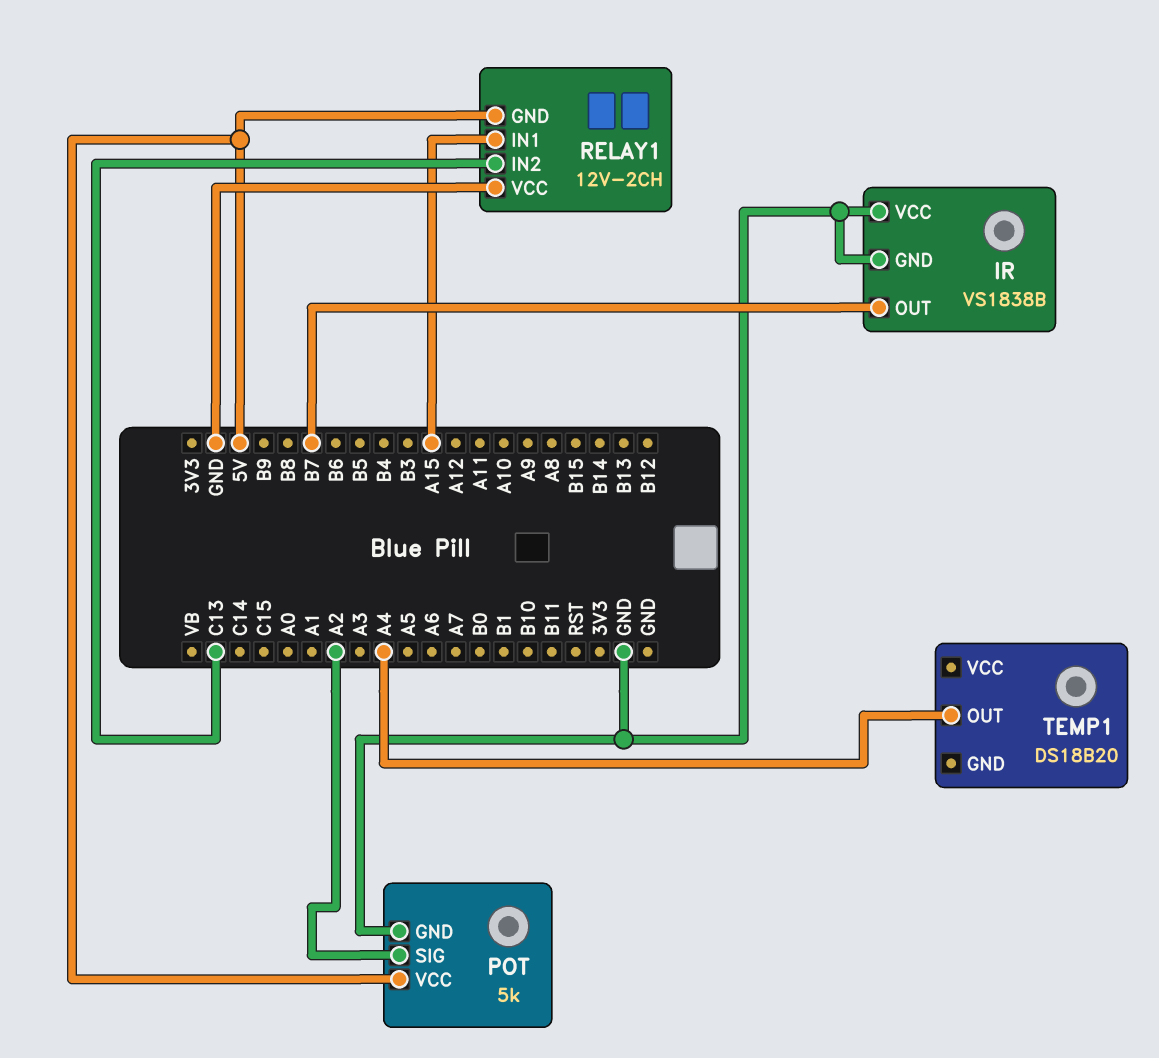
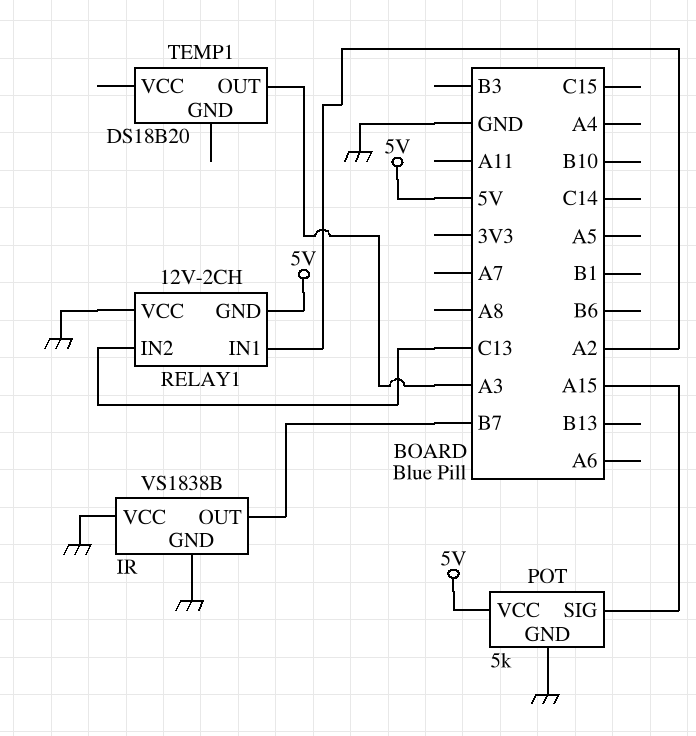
POT pin SIG: A2 -> A15
RELAY1 pin IN1: A15 -> A2
TEMP1 pin OUT: A4 -> A3

